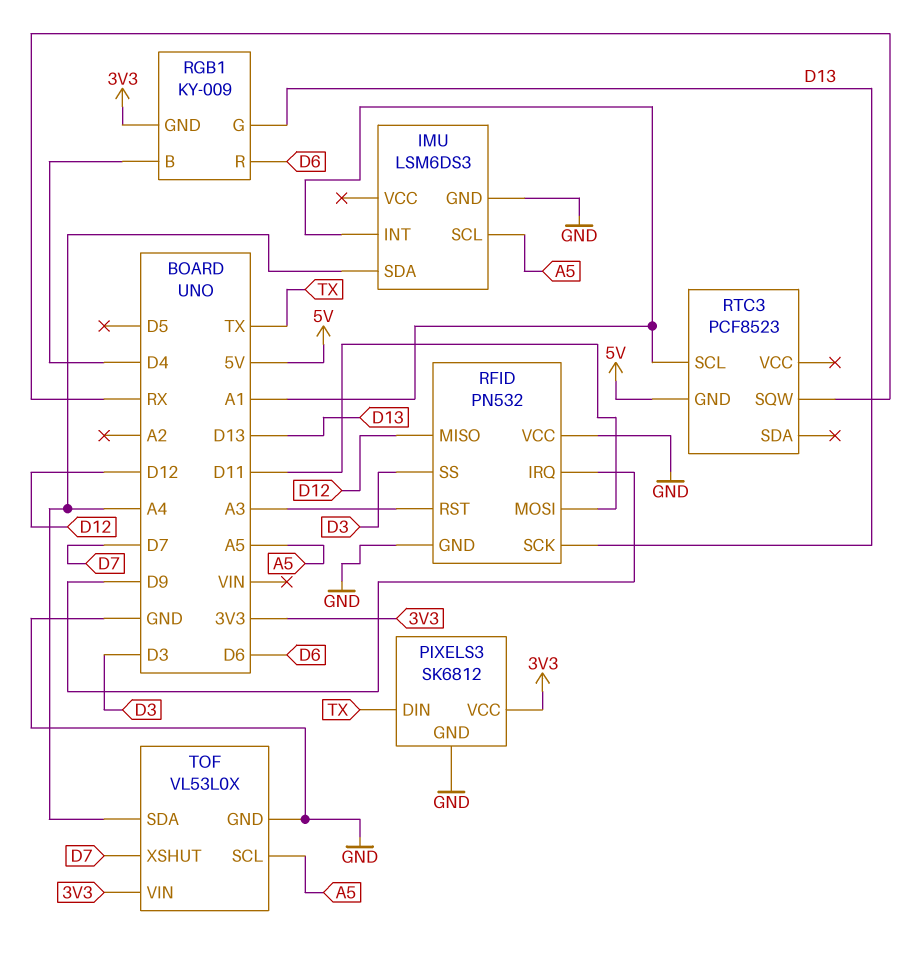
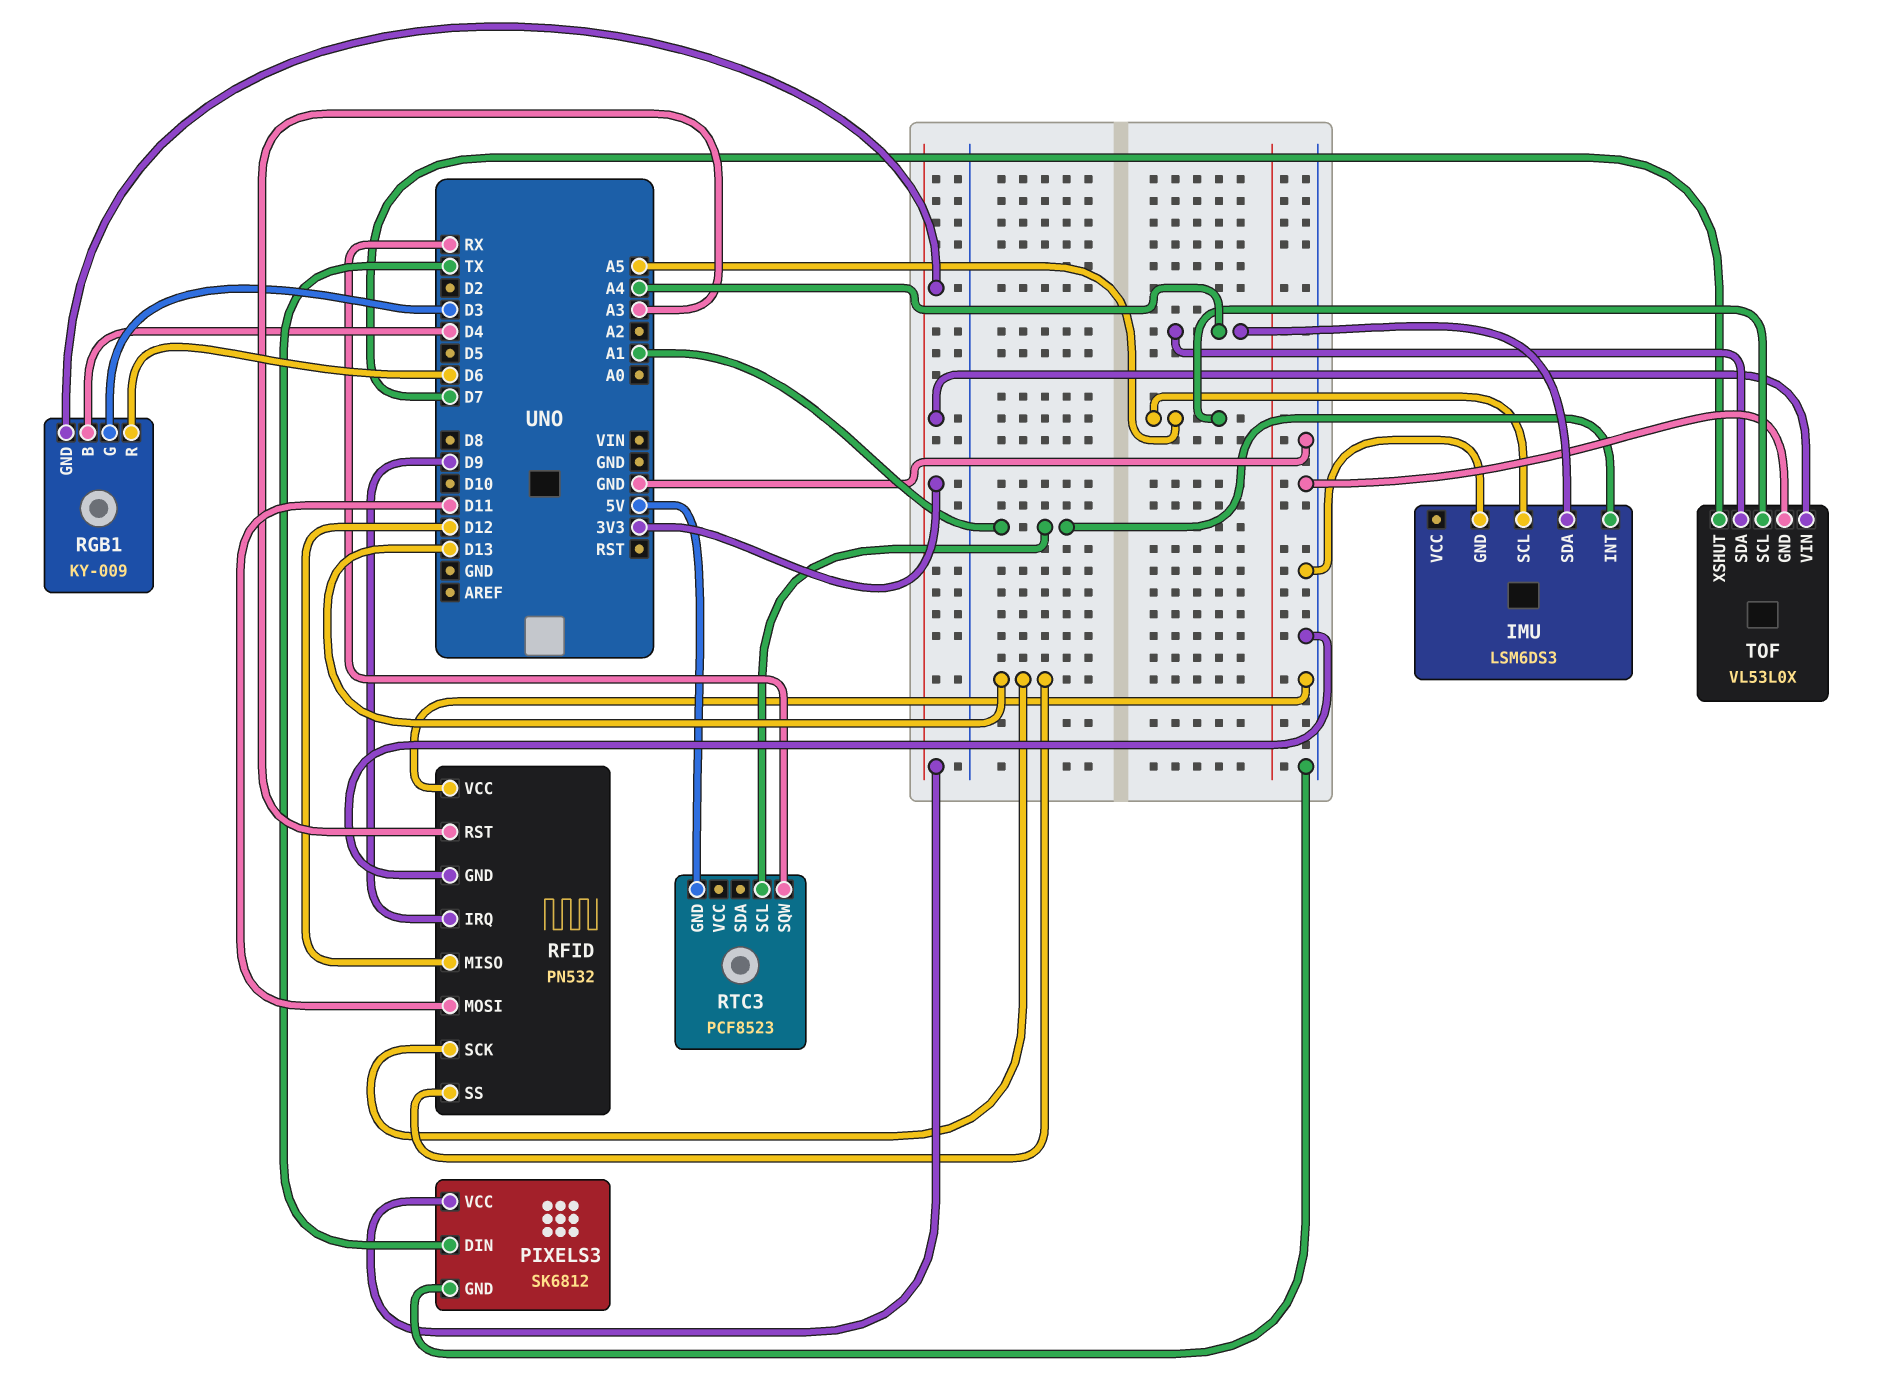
RFID pin SS: D3 -> D13
RGB1 pin G: D13 -> D3

